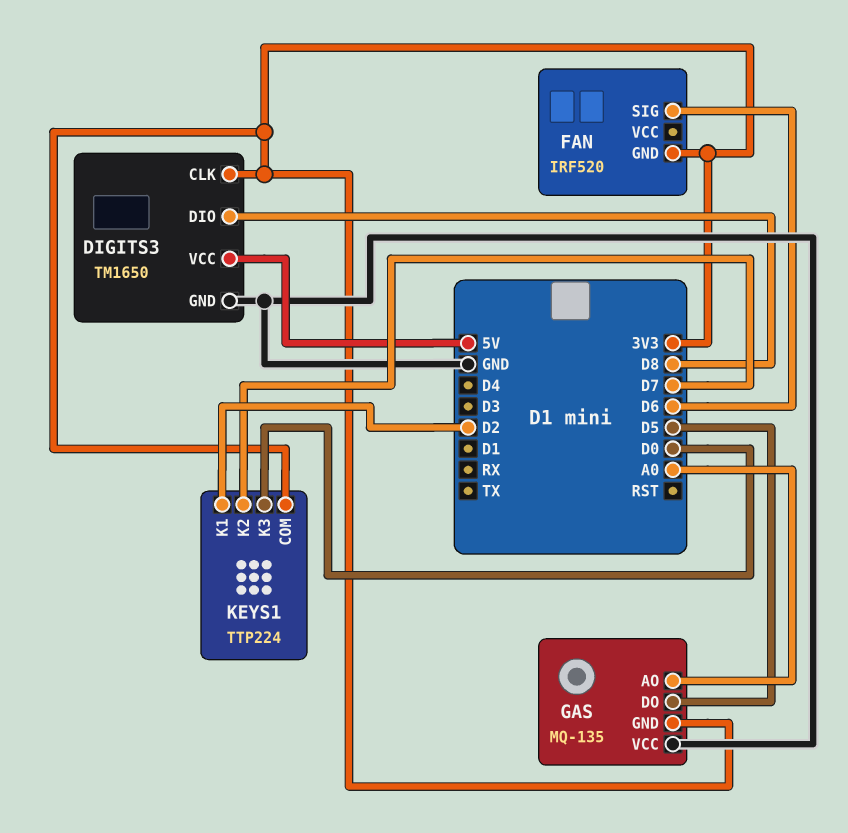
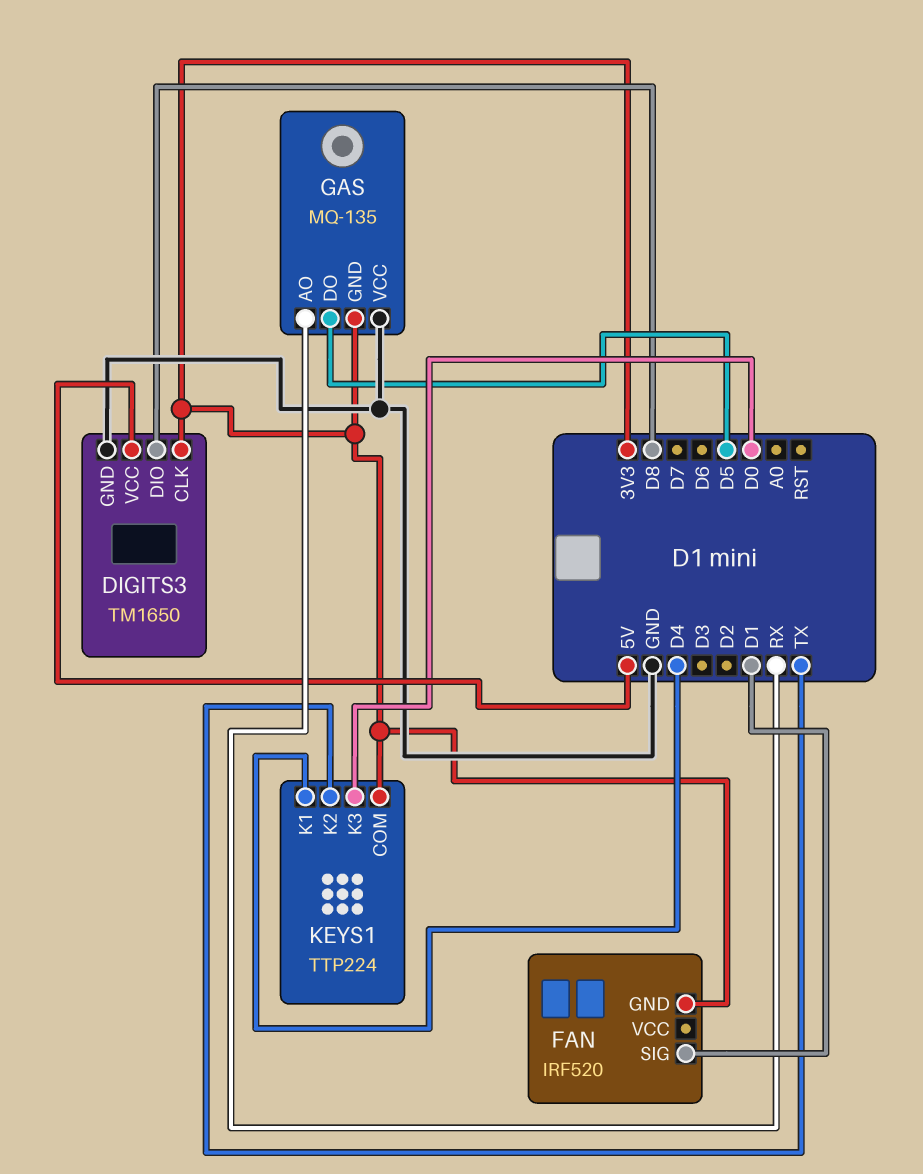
FAN pin SIG: D6 -> D1
GAS pin AO: A0 -> RX
KEYS1 pin K1: D2 -> D4
KEYS1 pin K2: D7 -> TX

